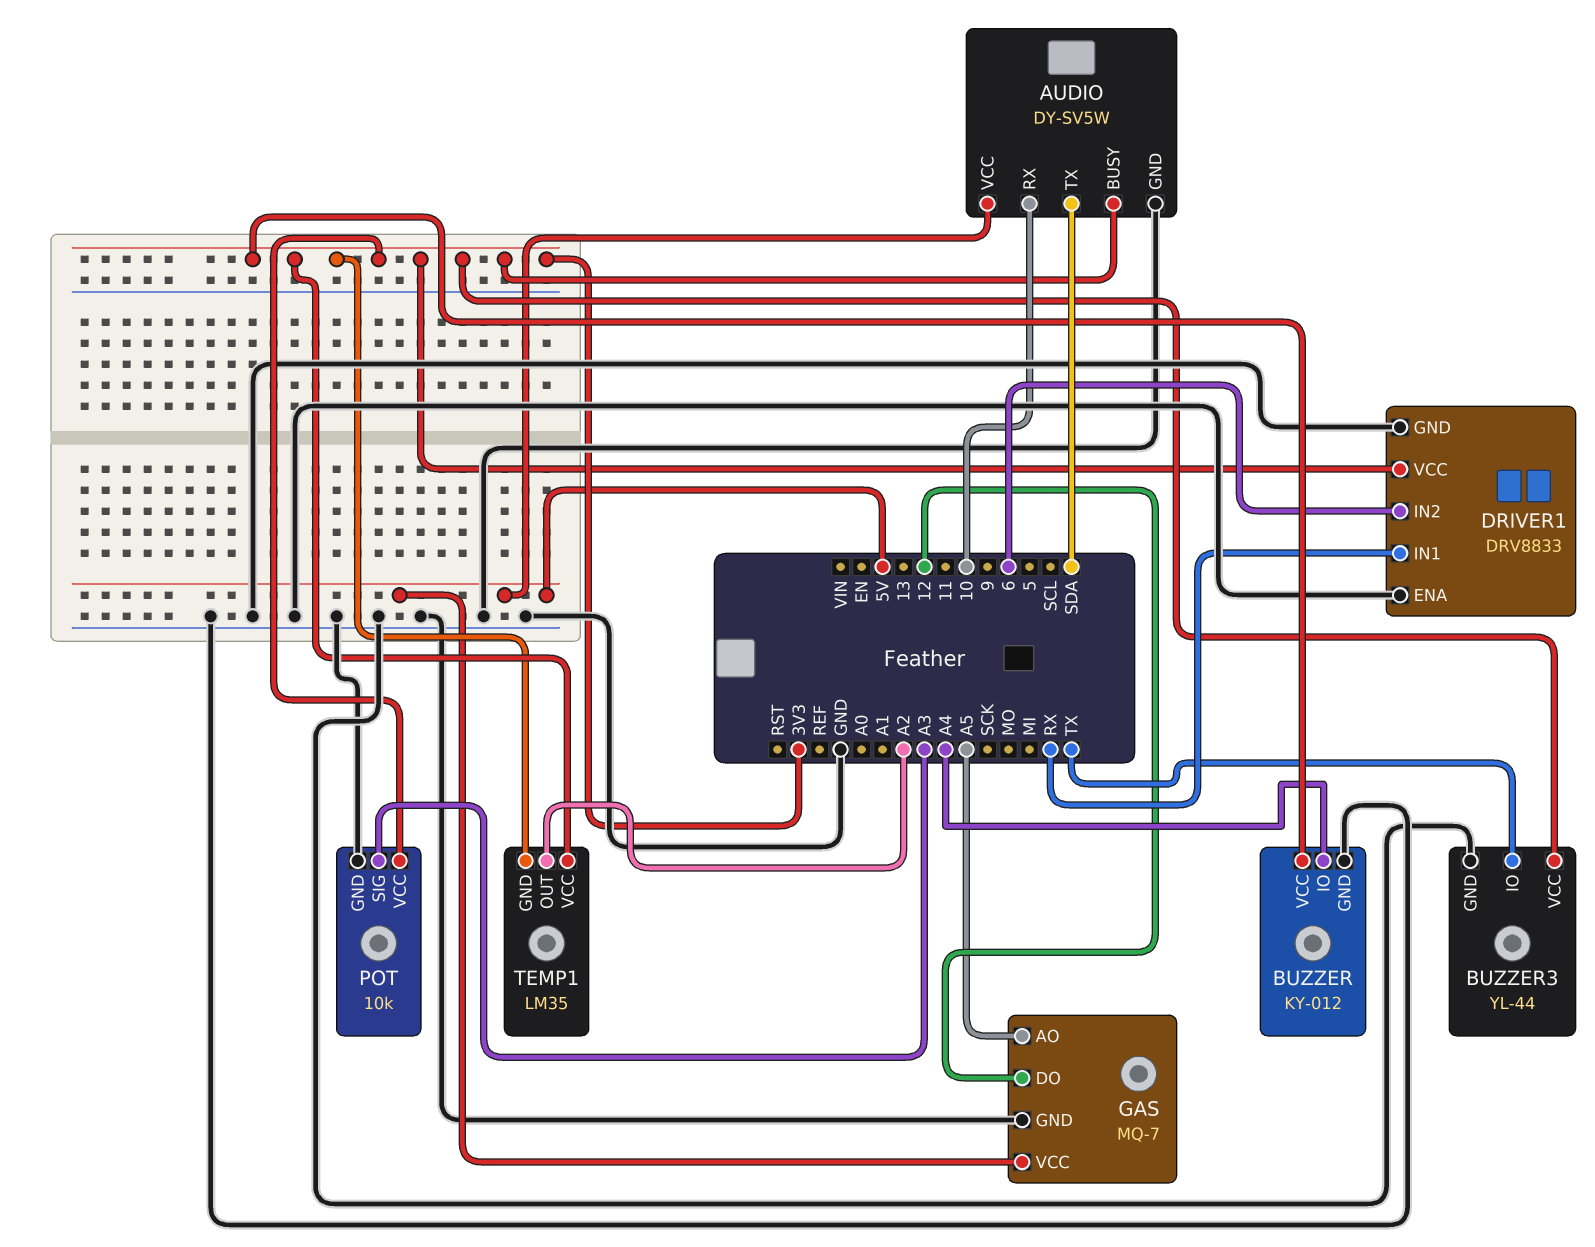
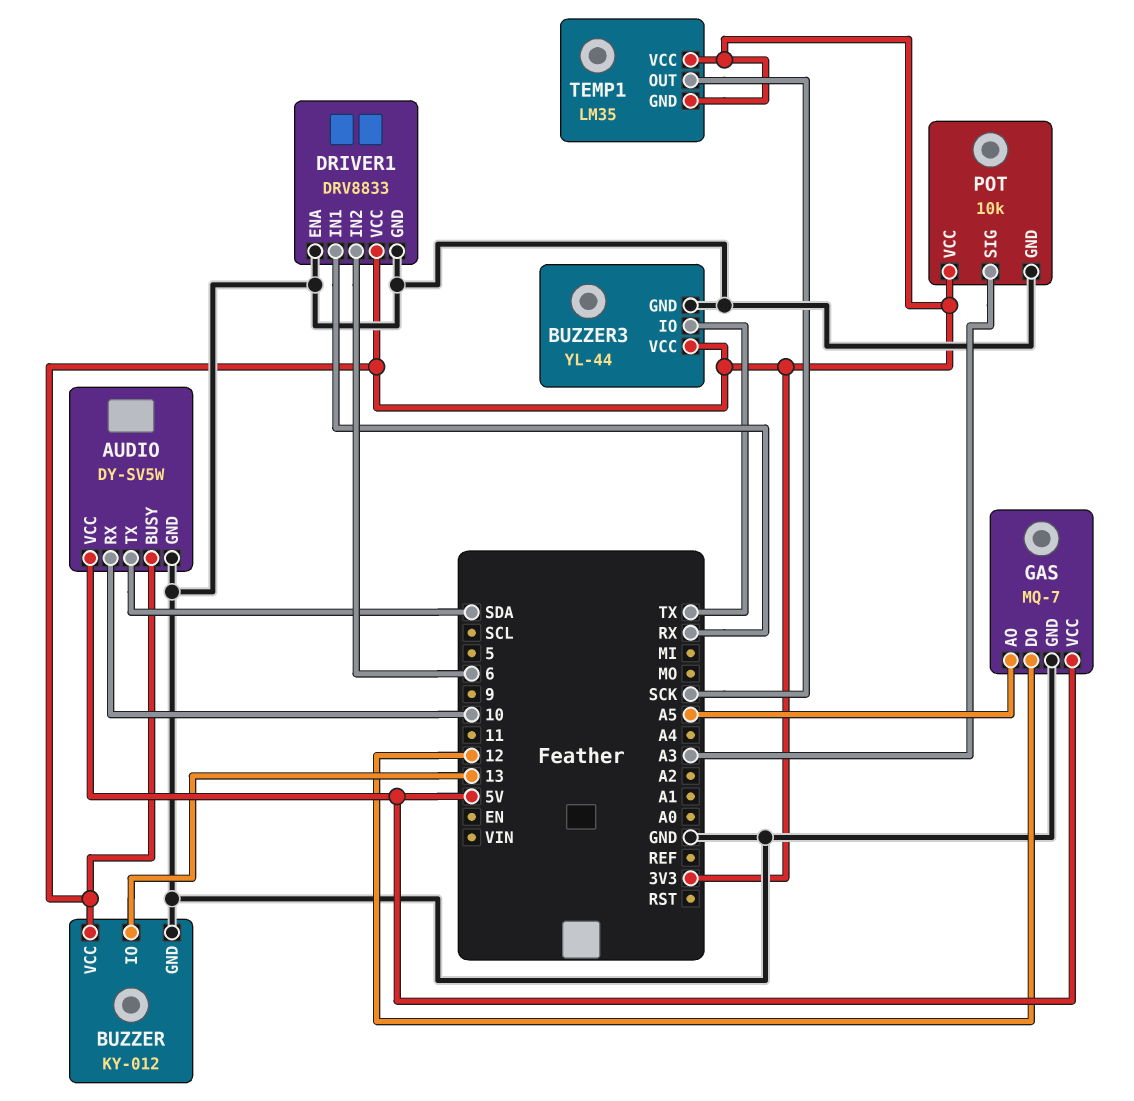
BUZZER pin IO: A4 -> 13
TEMP1 pin OUT: A2 -> SCK

